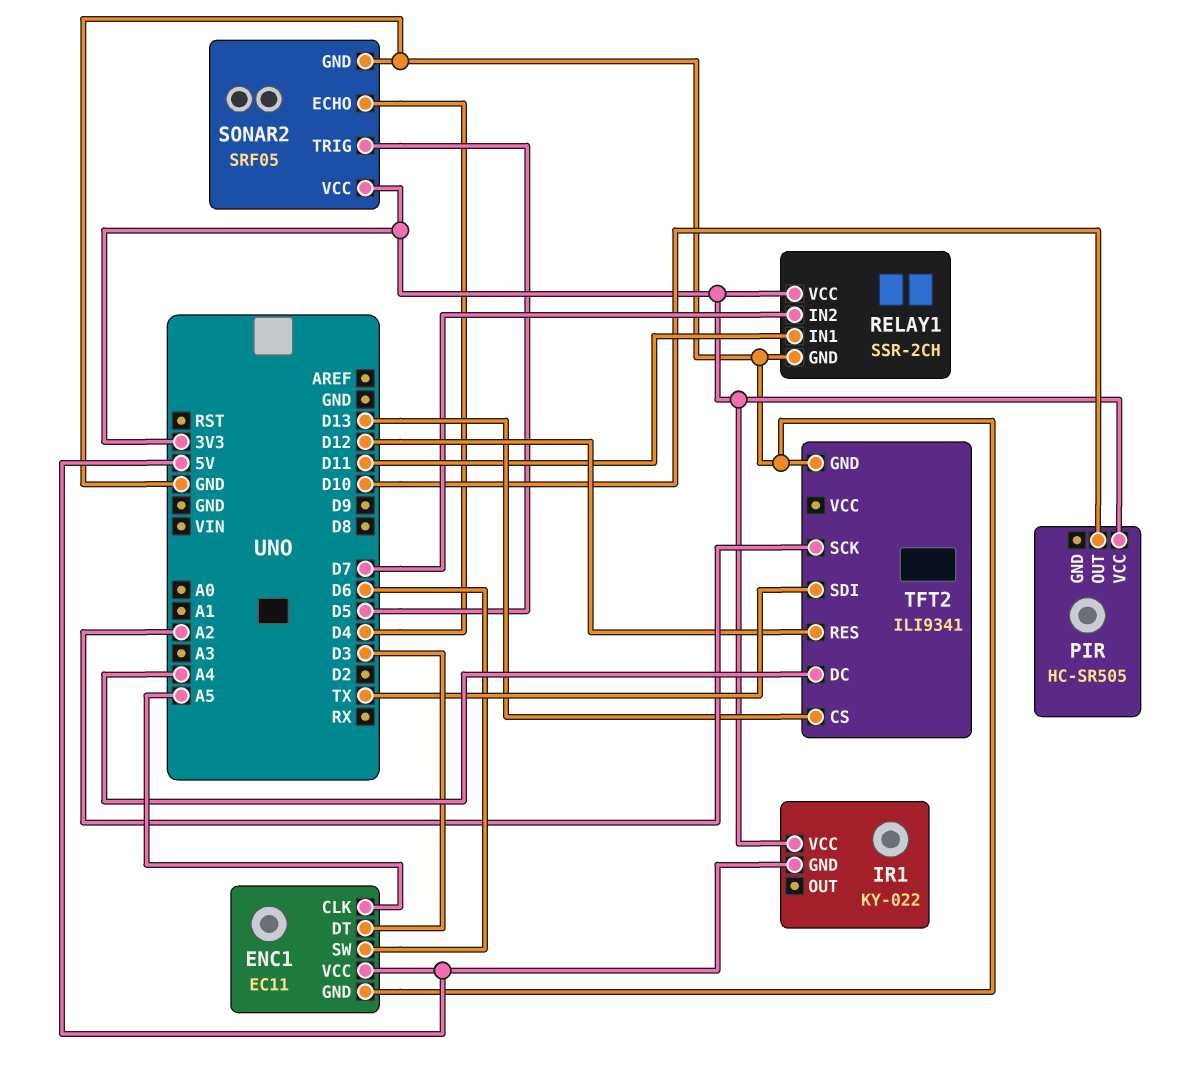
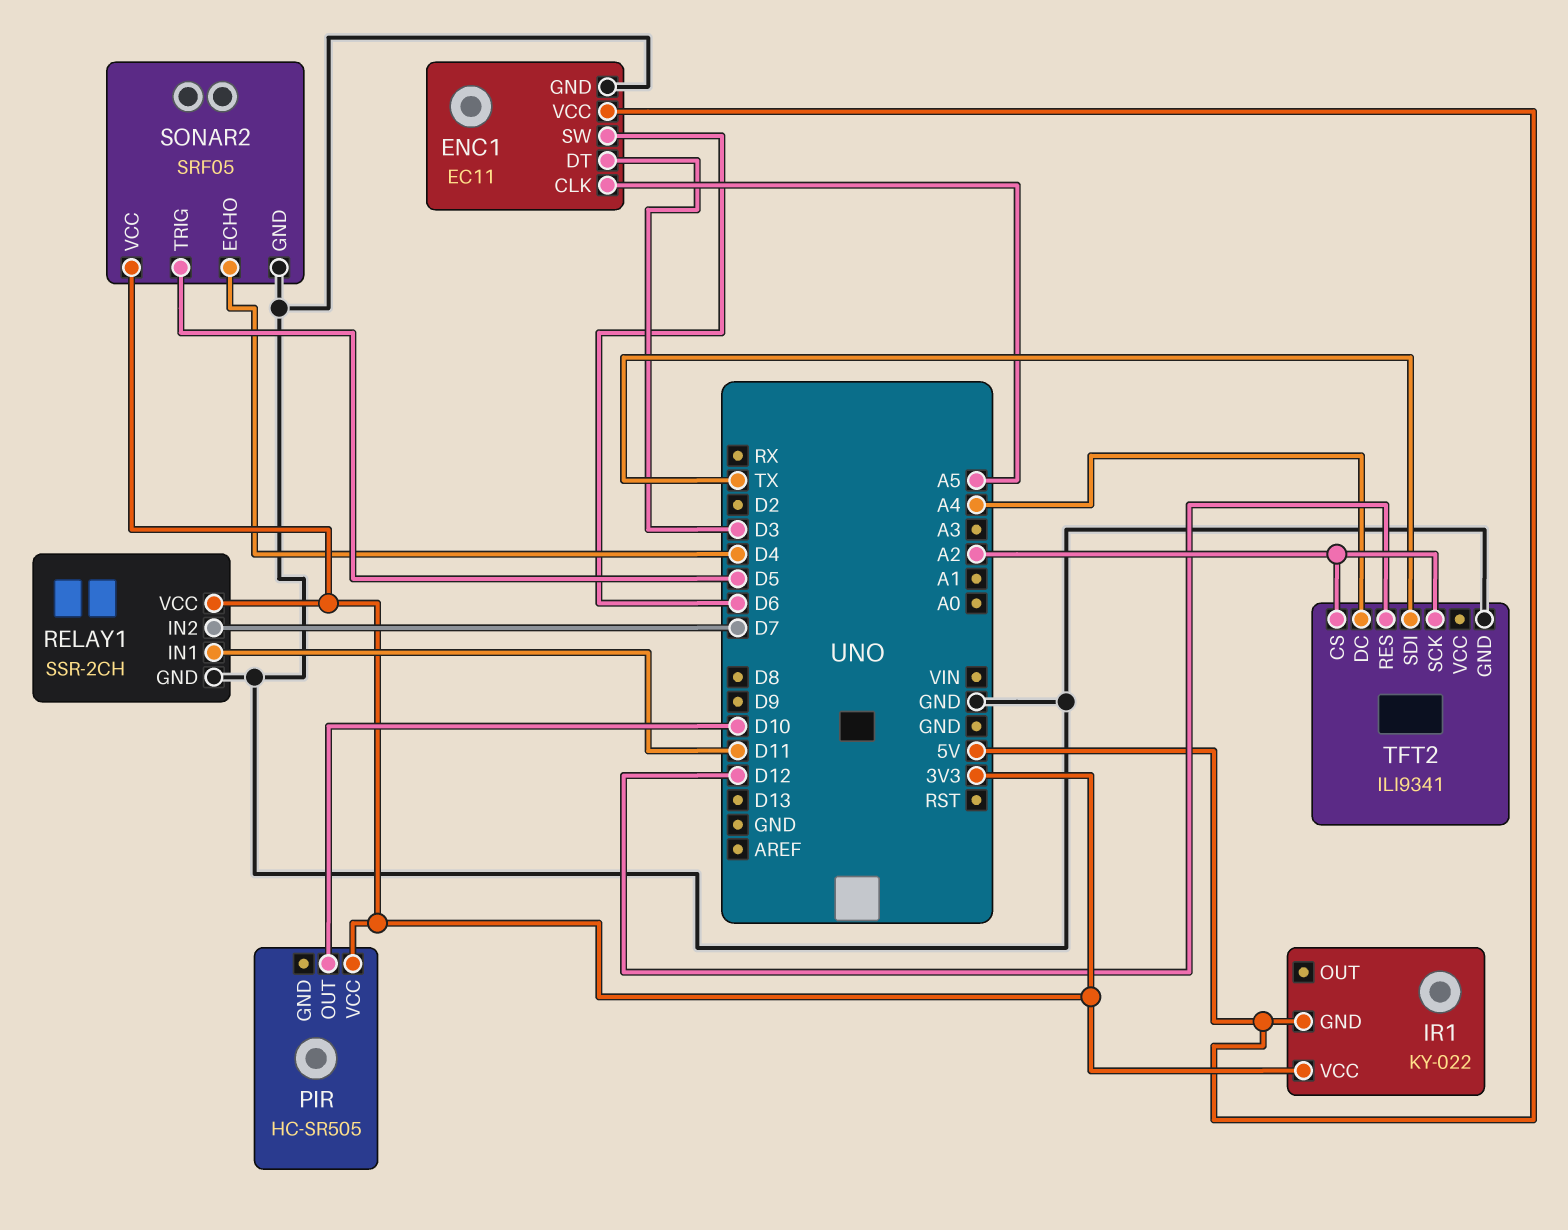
TFT2 pin CS: D13 -> A2

